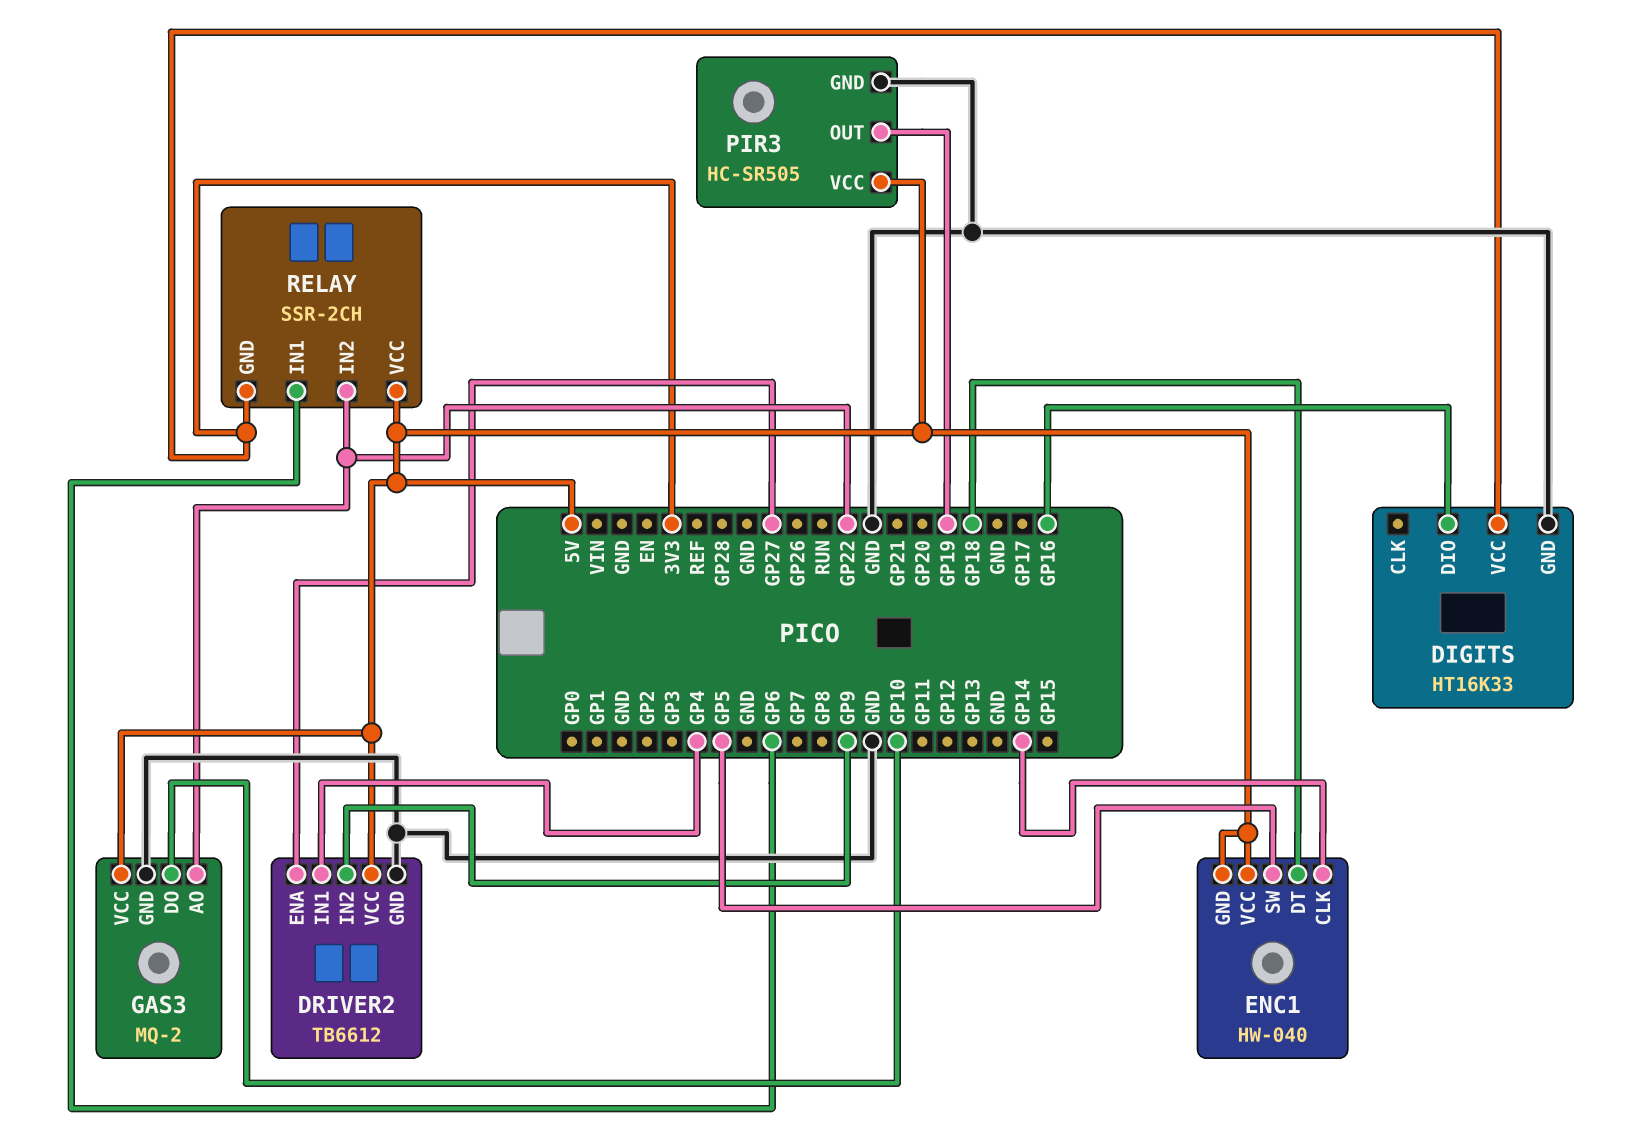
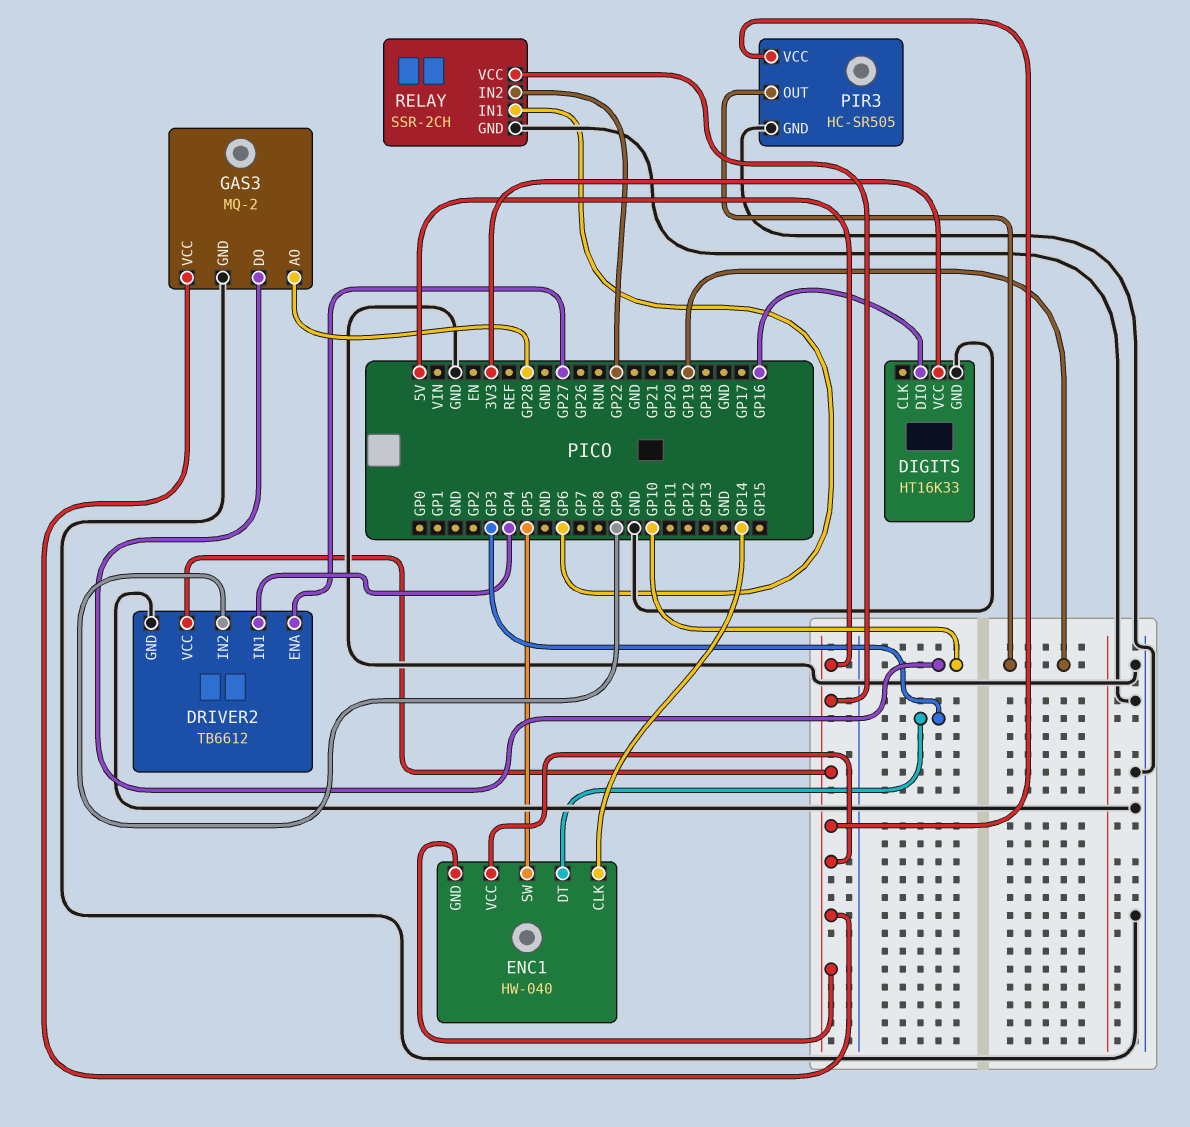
ENC1 pin DT: GP18 -> GP3
GAS3 pin AO: GP22 -> GP28
RELAY pin GND: 3V3 -> GND

